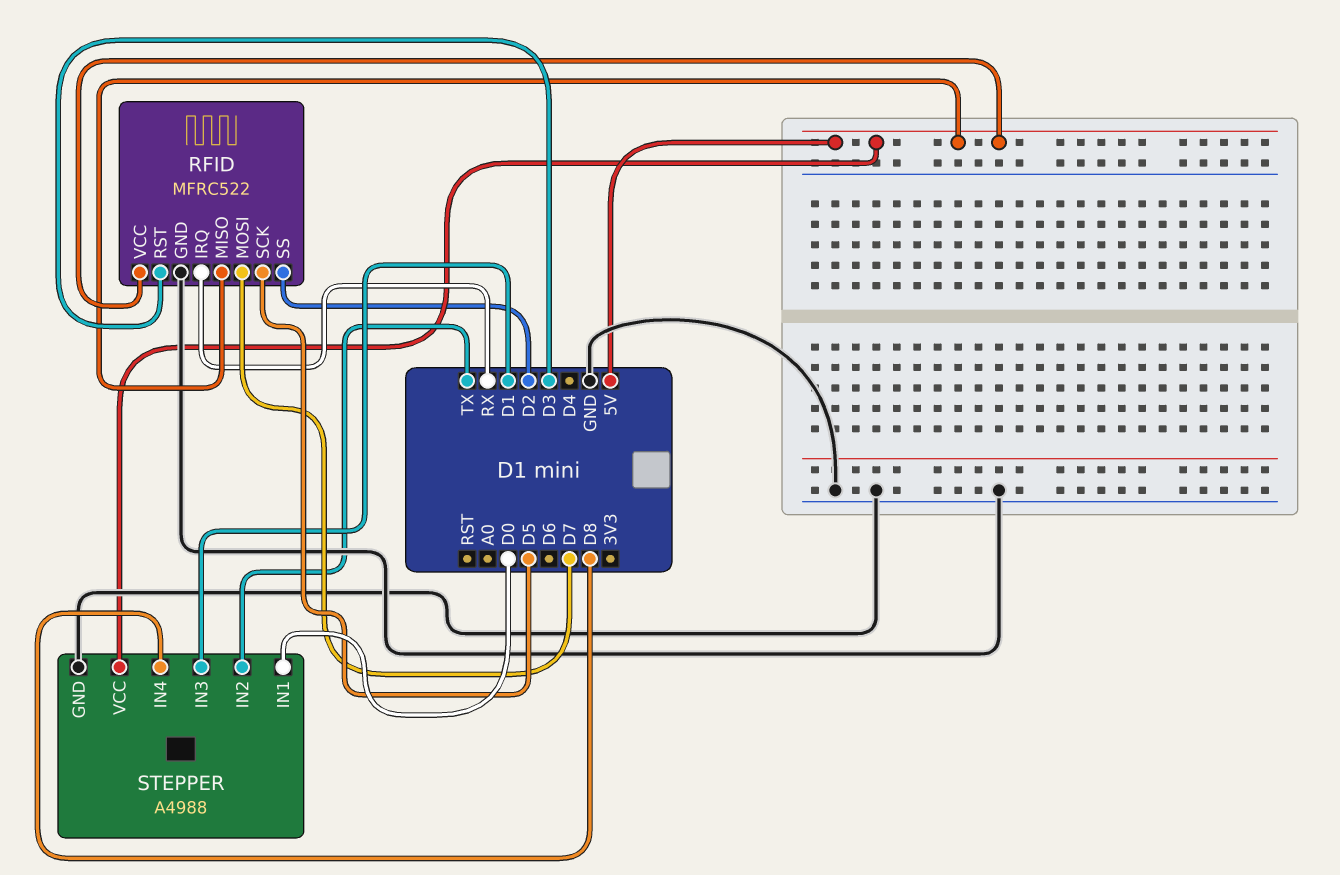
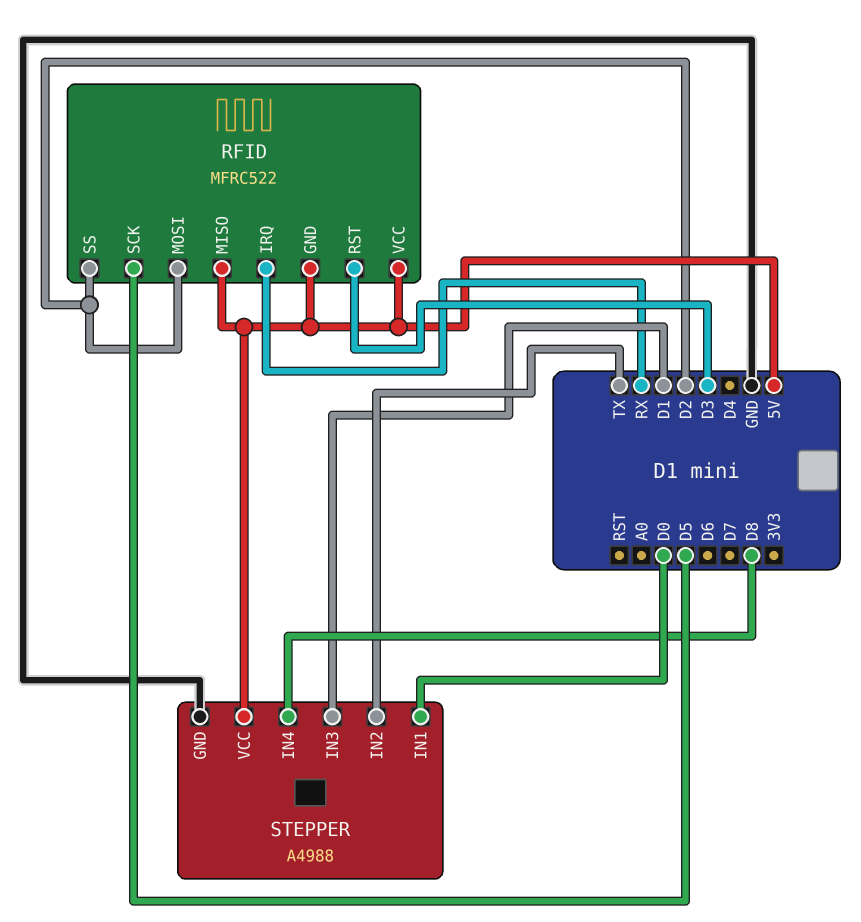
RFID pin GND: GND -> 5V
RFID pin MOSI: D7 -> D2

